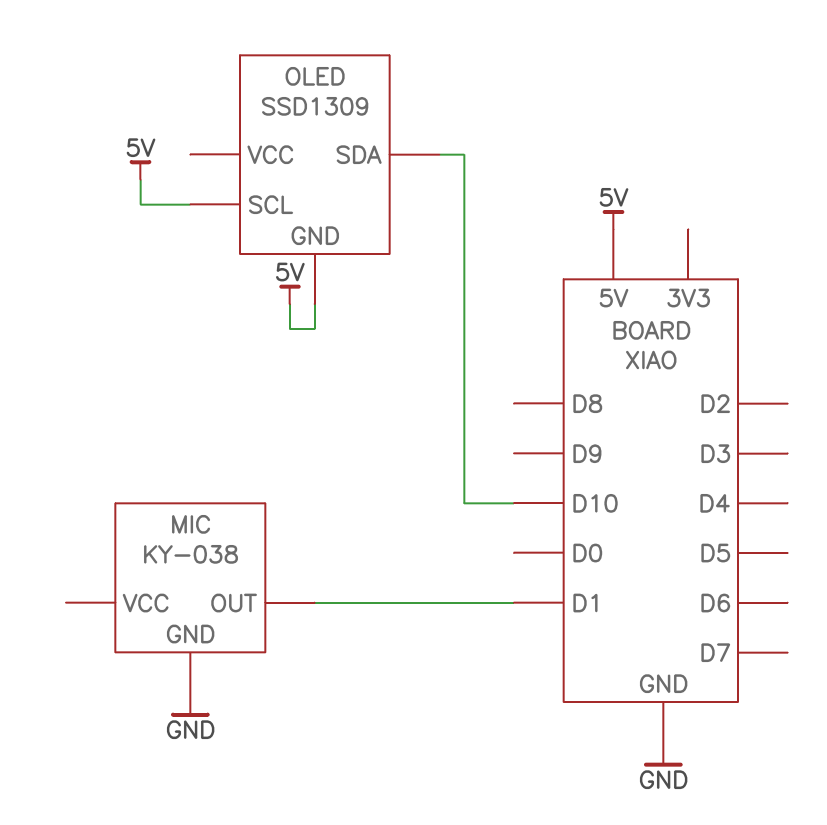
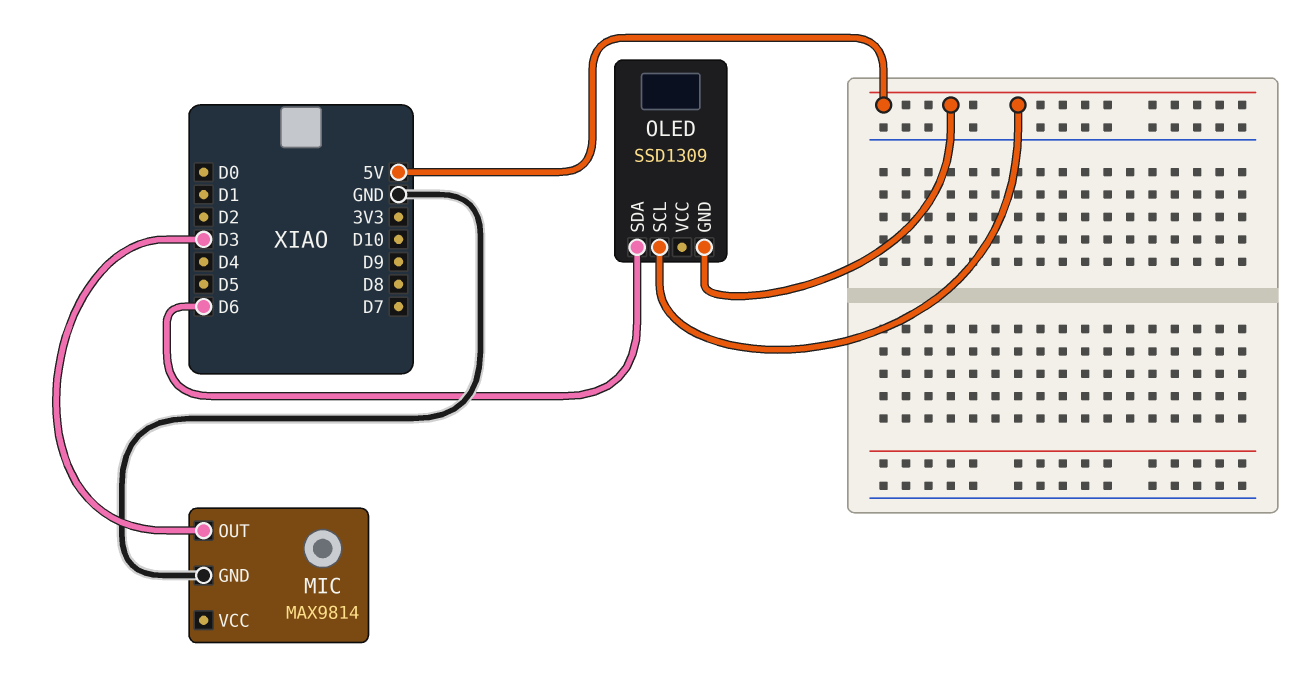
MIC: KY-038 -> MAX9814
MIC pin OUT: D1 -> D3
OLED pin SDA: D10 -> D6

